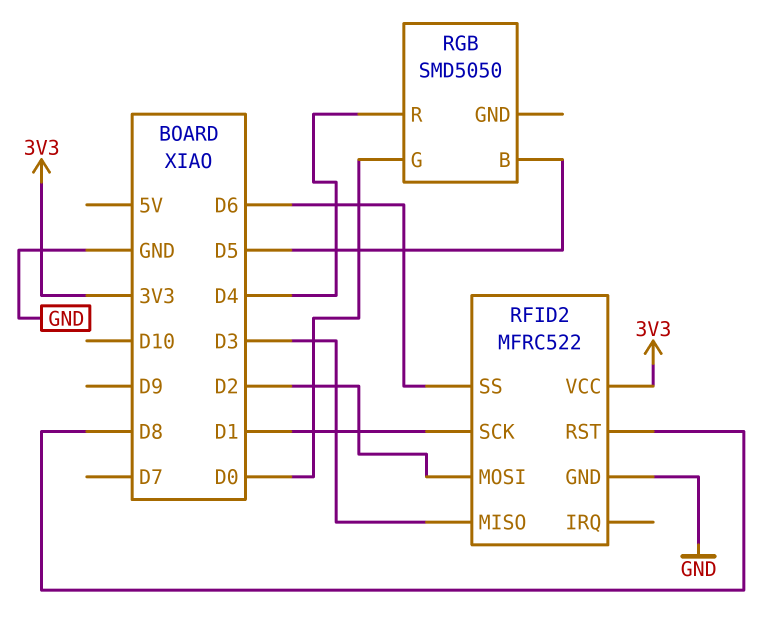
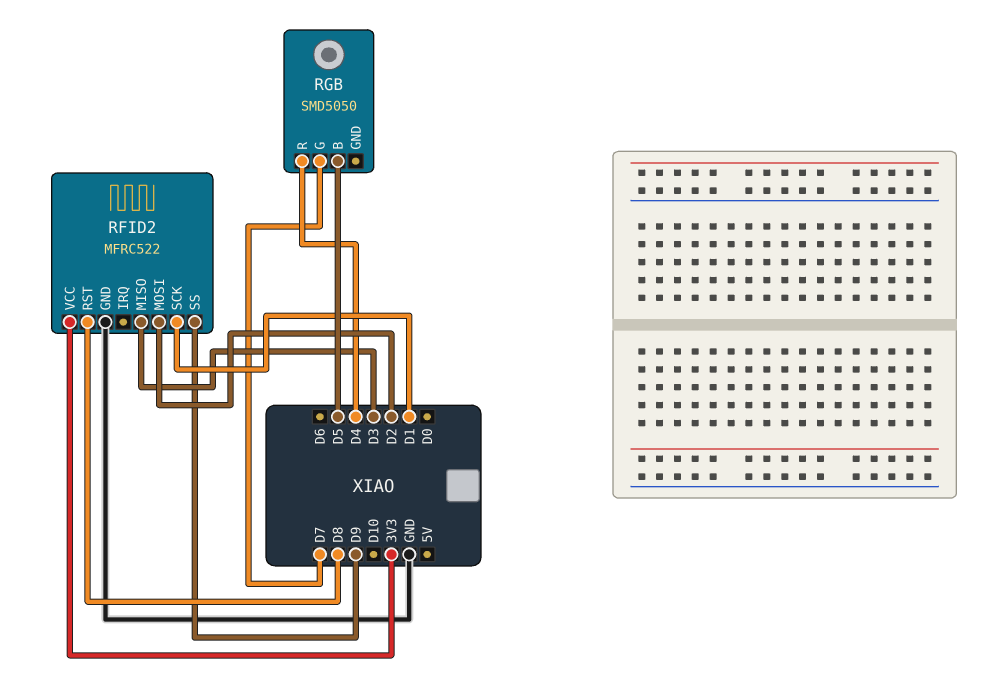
RFID2 pin SS: D6 -> D9
RGB pin G: D0 -> D7

